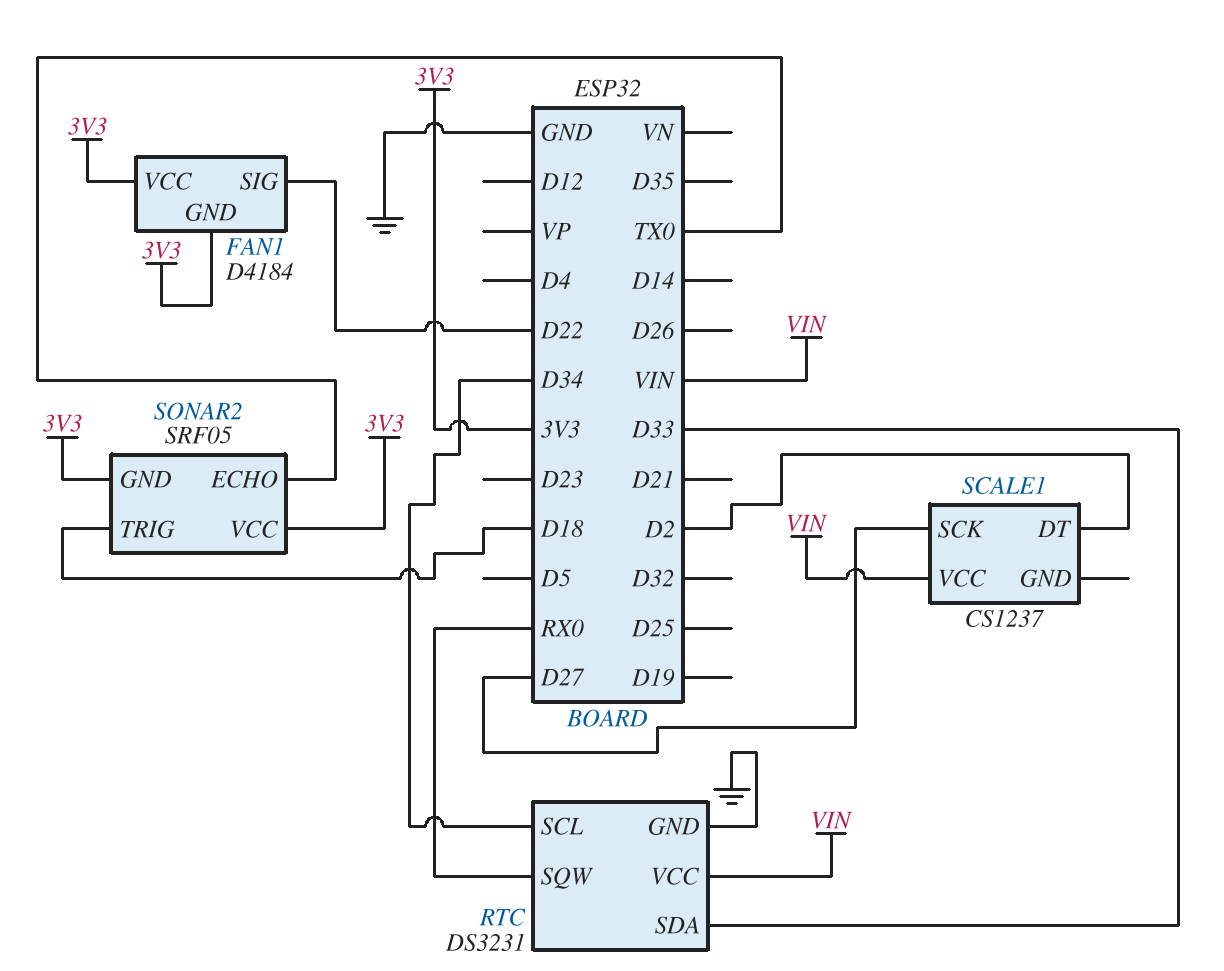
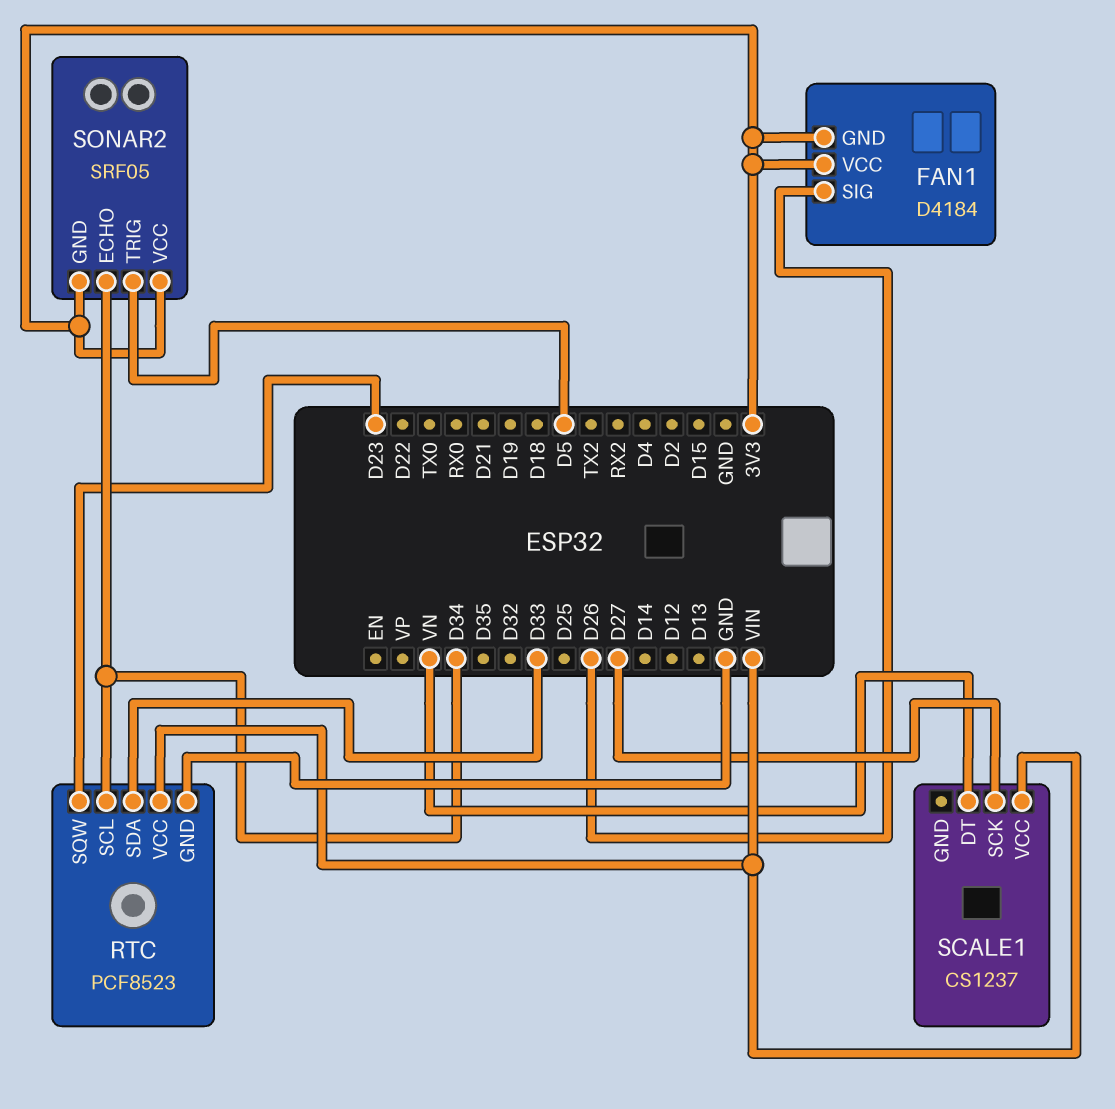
FAN1 pin SIG: D22 -> D26
RTC: DS3231 -> PCF8523
RTC pin SQW: RX0 -> D23
SCALE1 pin DT: D2 -> VN
SONAR2 pin ECHO: TX0 -> D34
SONAR2 pin TRIG: D18 -> D5

